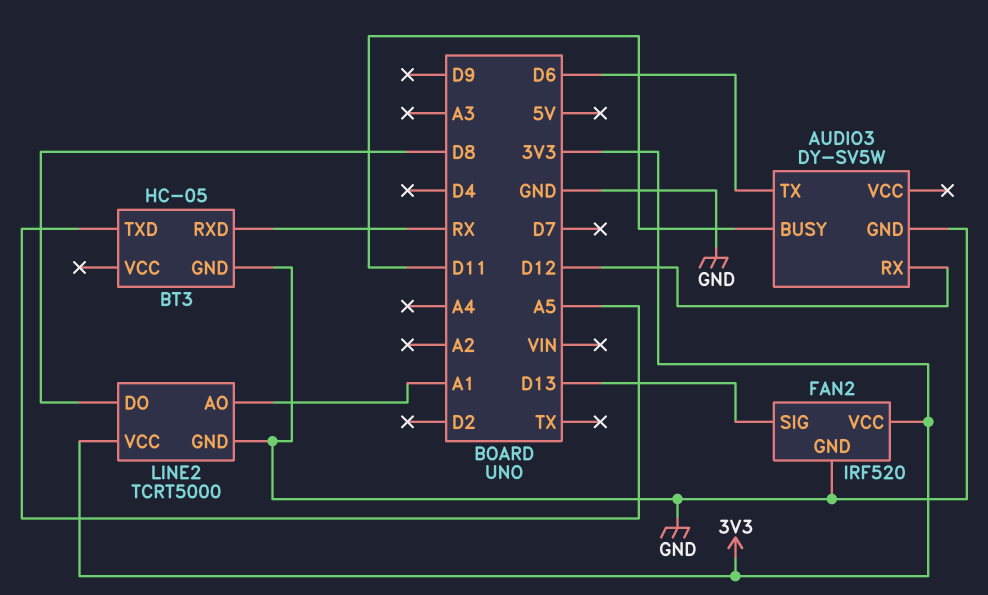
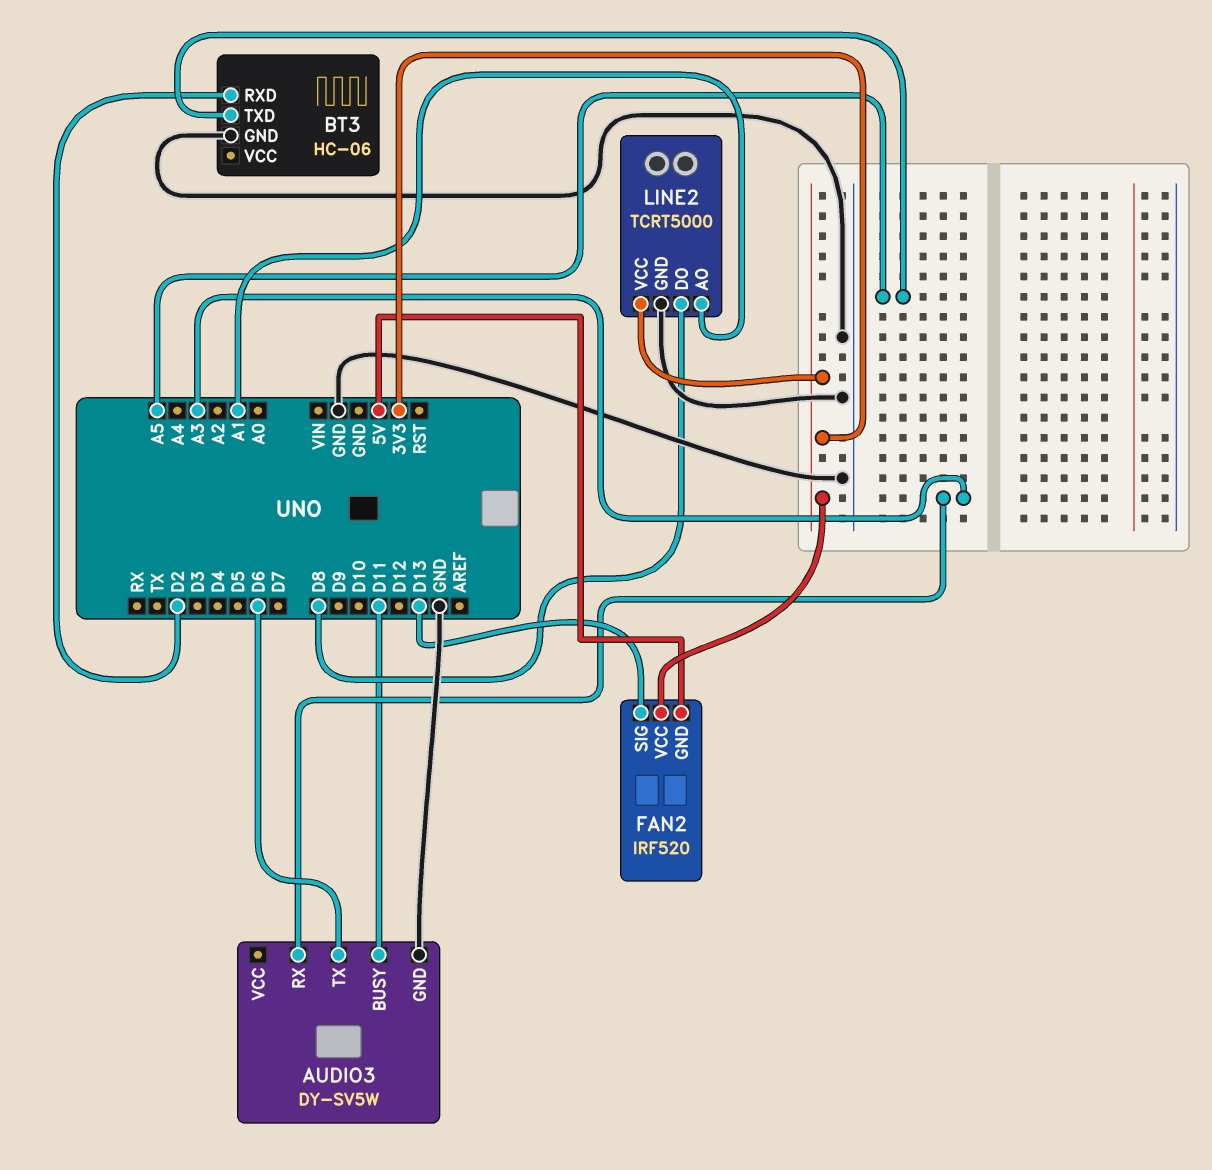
AUDIO3 pin RX: D12 -> A3
BT3: HC-05 -> HC-06
BT3 pin RXD: RX -> D2
FAN2 pin GND: GND -> 5V

